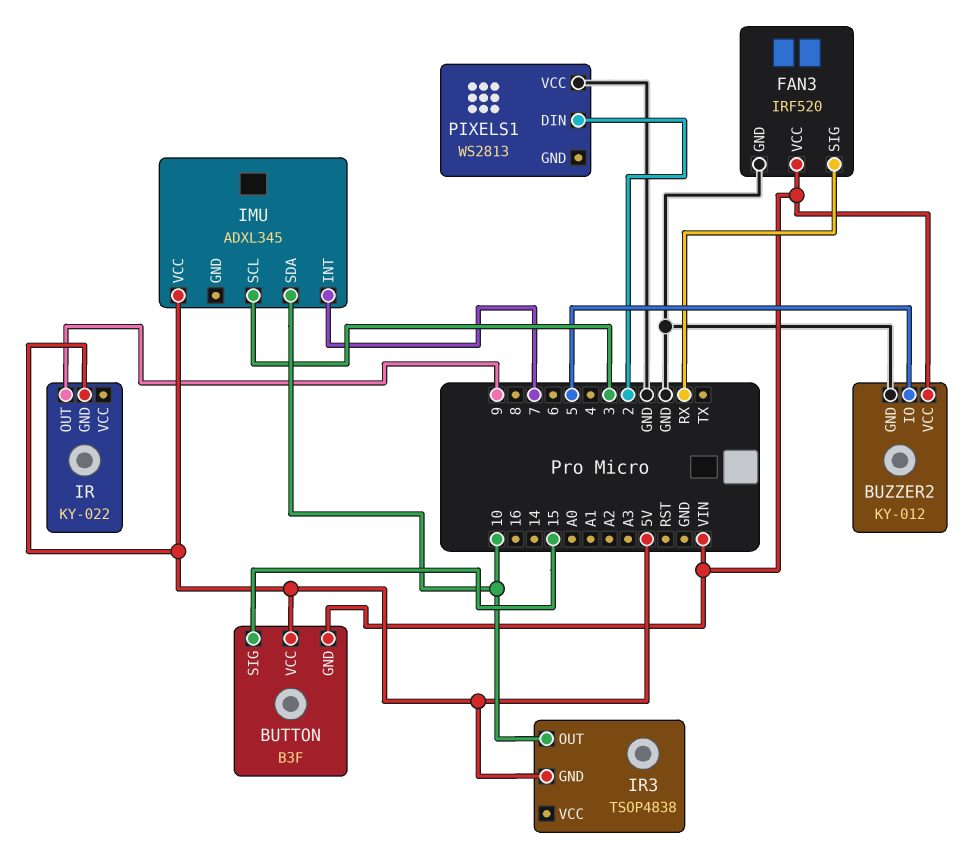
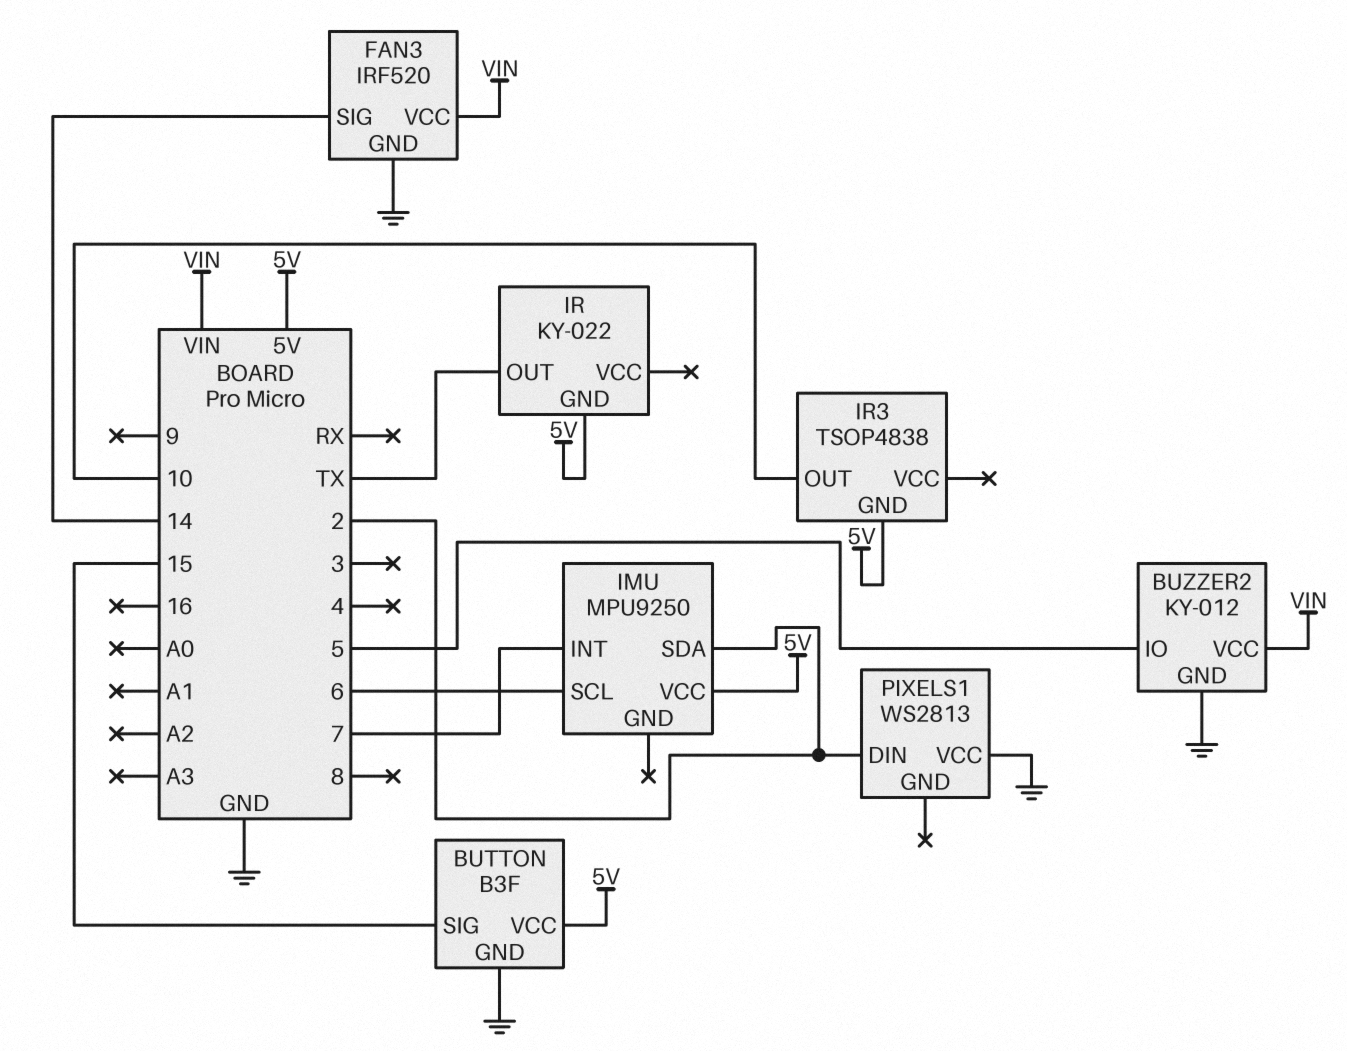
BUTTON pin GND: VIN -> GND
FAN3 pin SIG: RX -> 14
IMU: ADXL345 -> MPU9250
IMU pin SCL: 3 -> 6
IMU pin SDA: 10 -> 2
IR pin OUT: 9 -> TX

